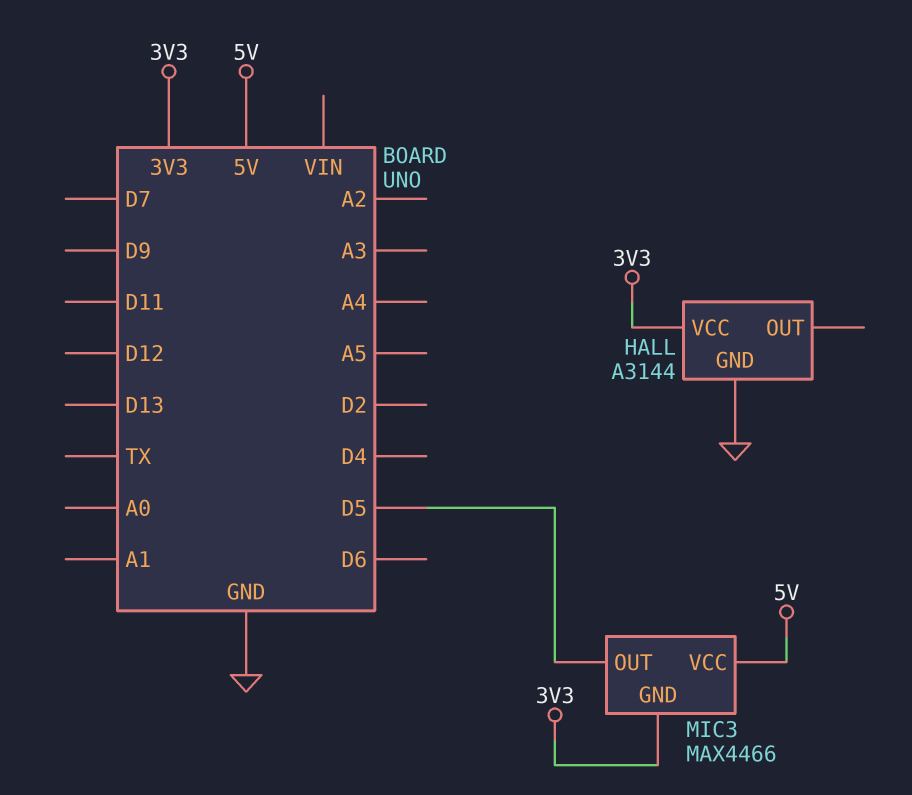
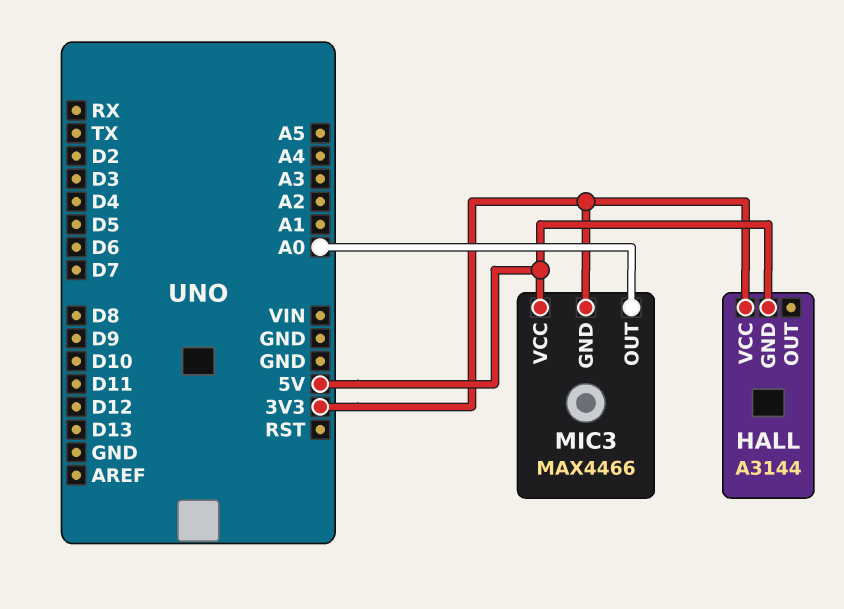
HALL pin GND: GND -> 5V
MIC3 pin OUT: D5 -> A0

